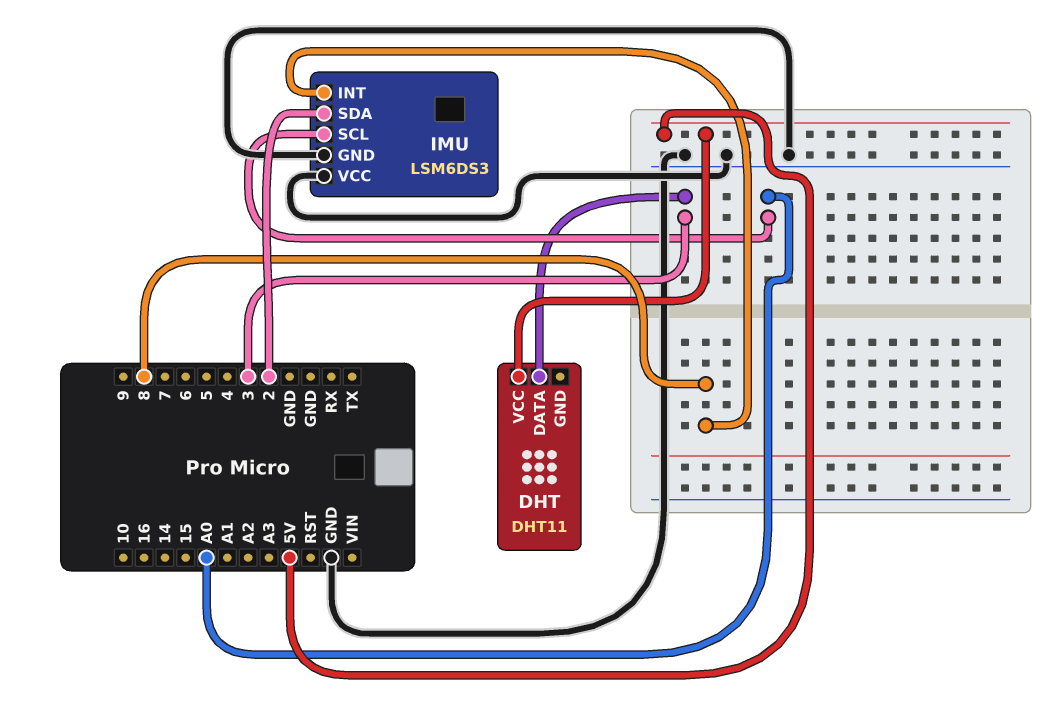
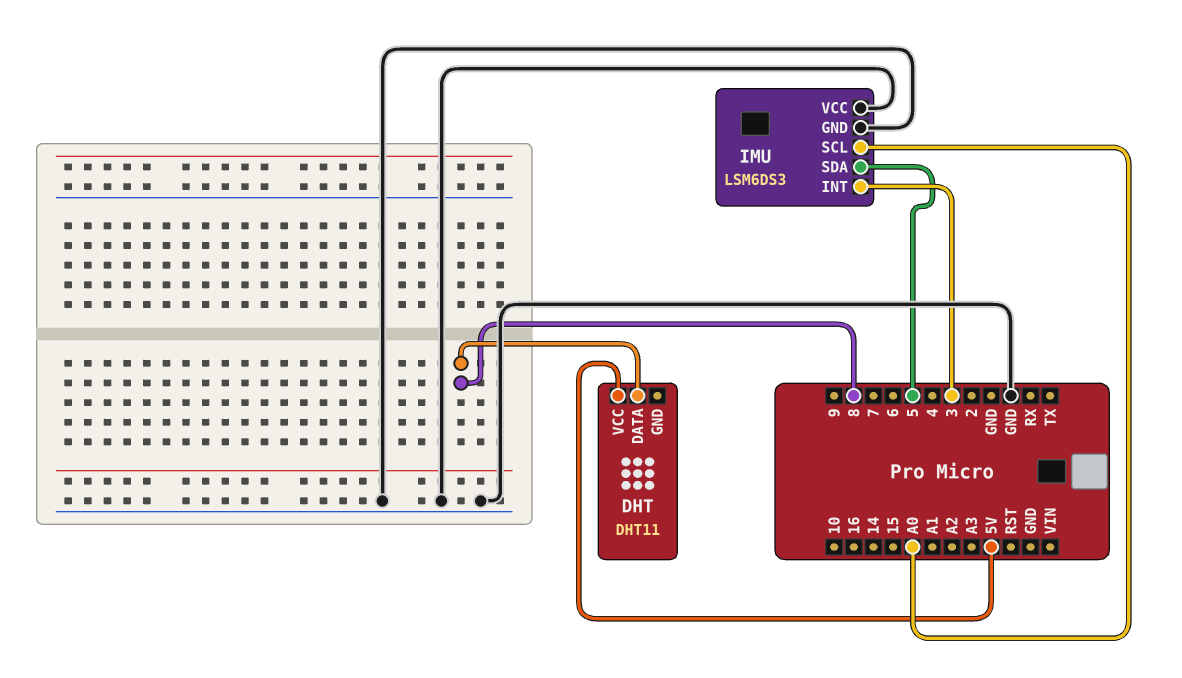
DHT pin DATA: 3 -> 8
IMU pin INT: 8 -> 3
IMU pin SDA: 2 -> 5

